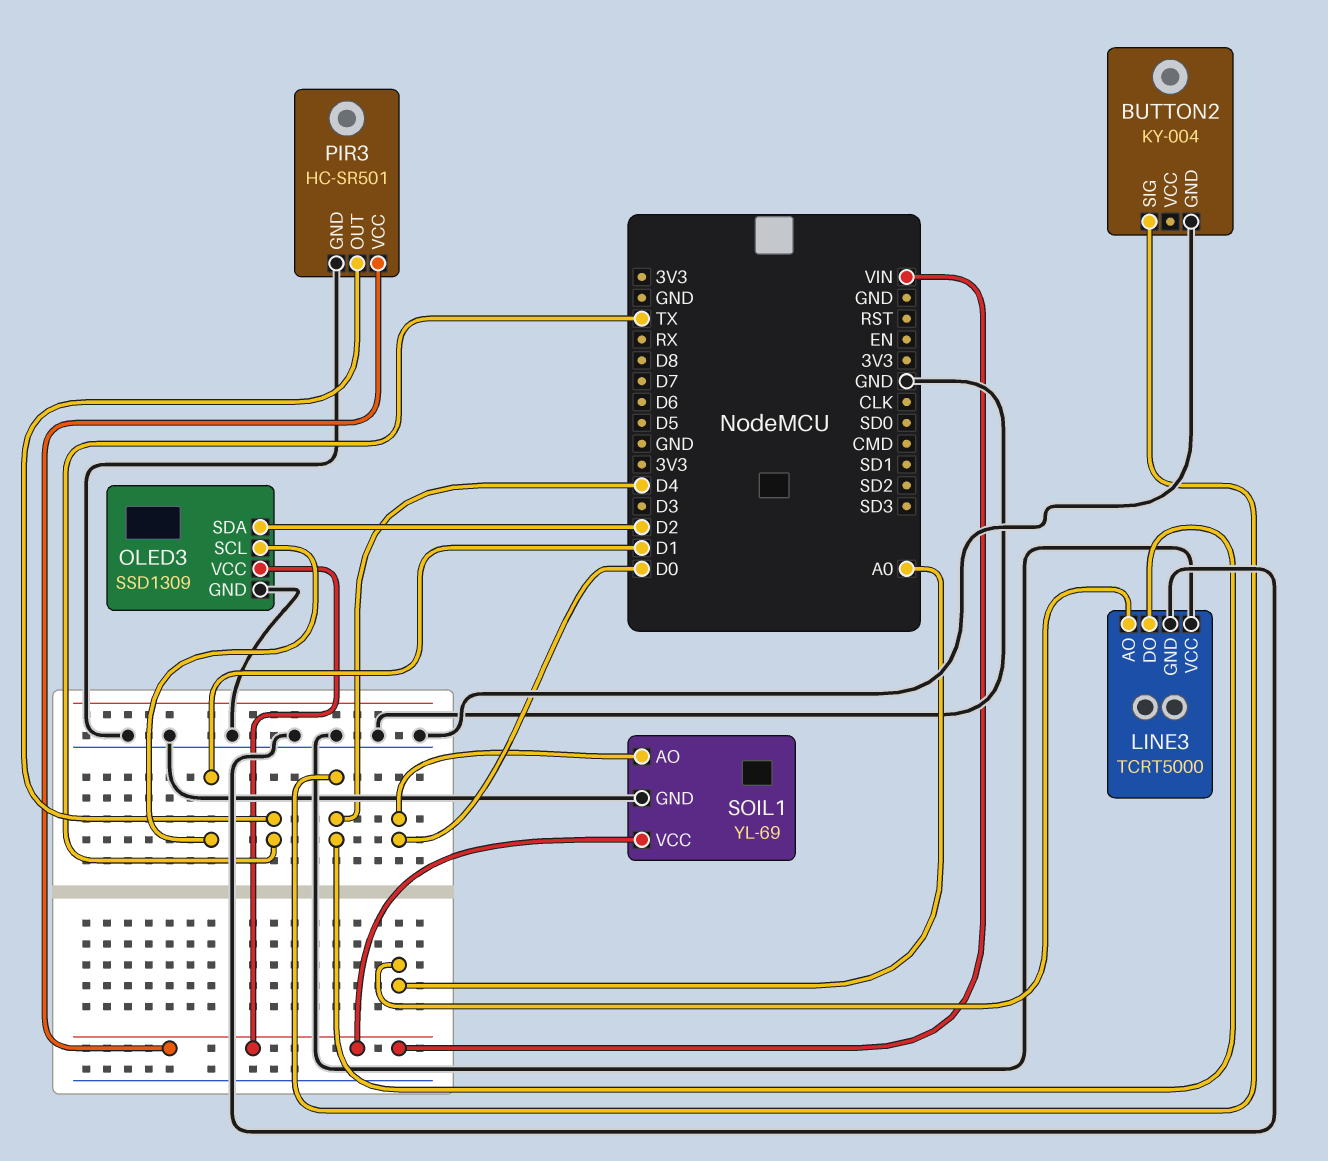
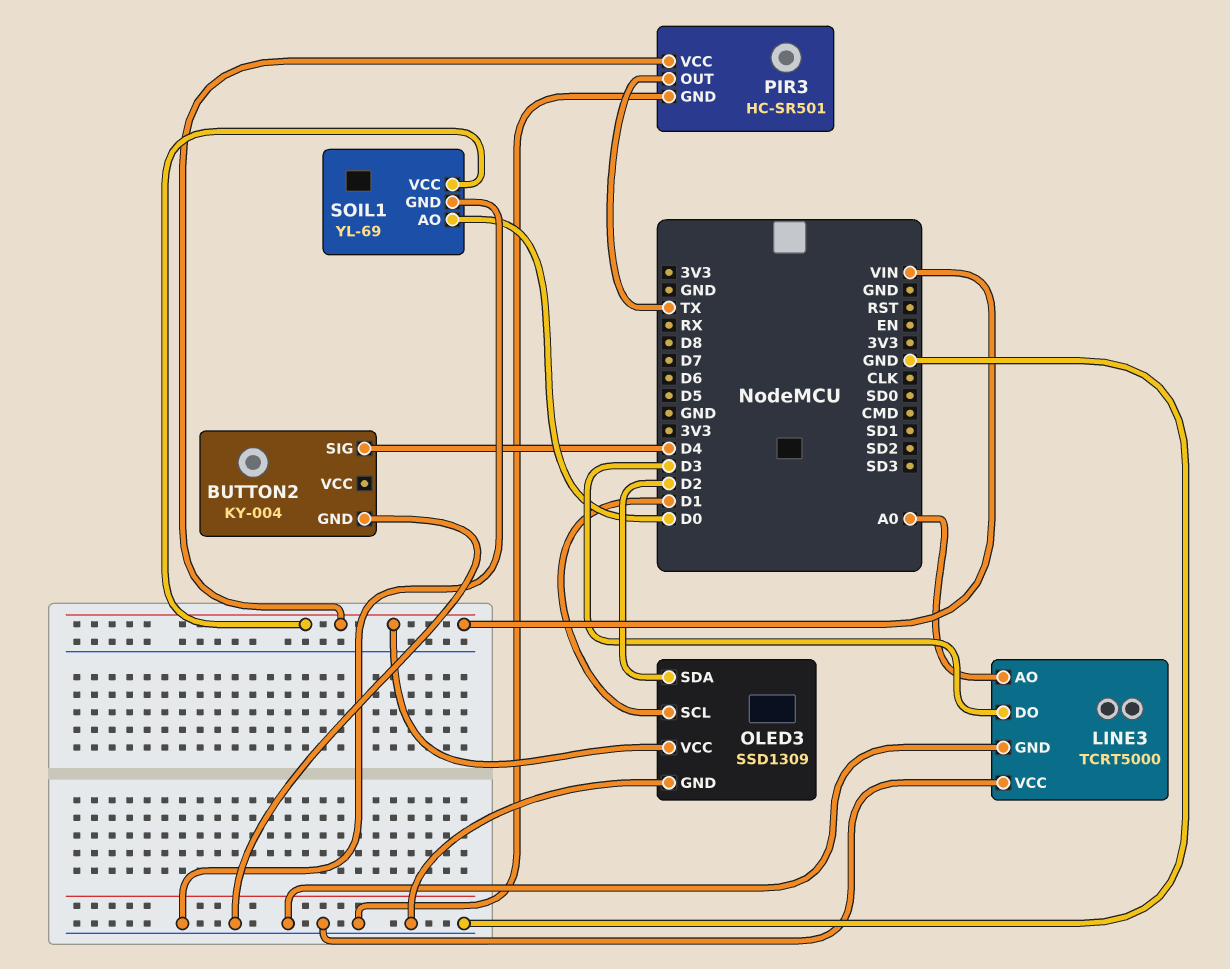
LINE3 pin DO: D4 -> D3

